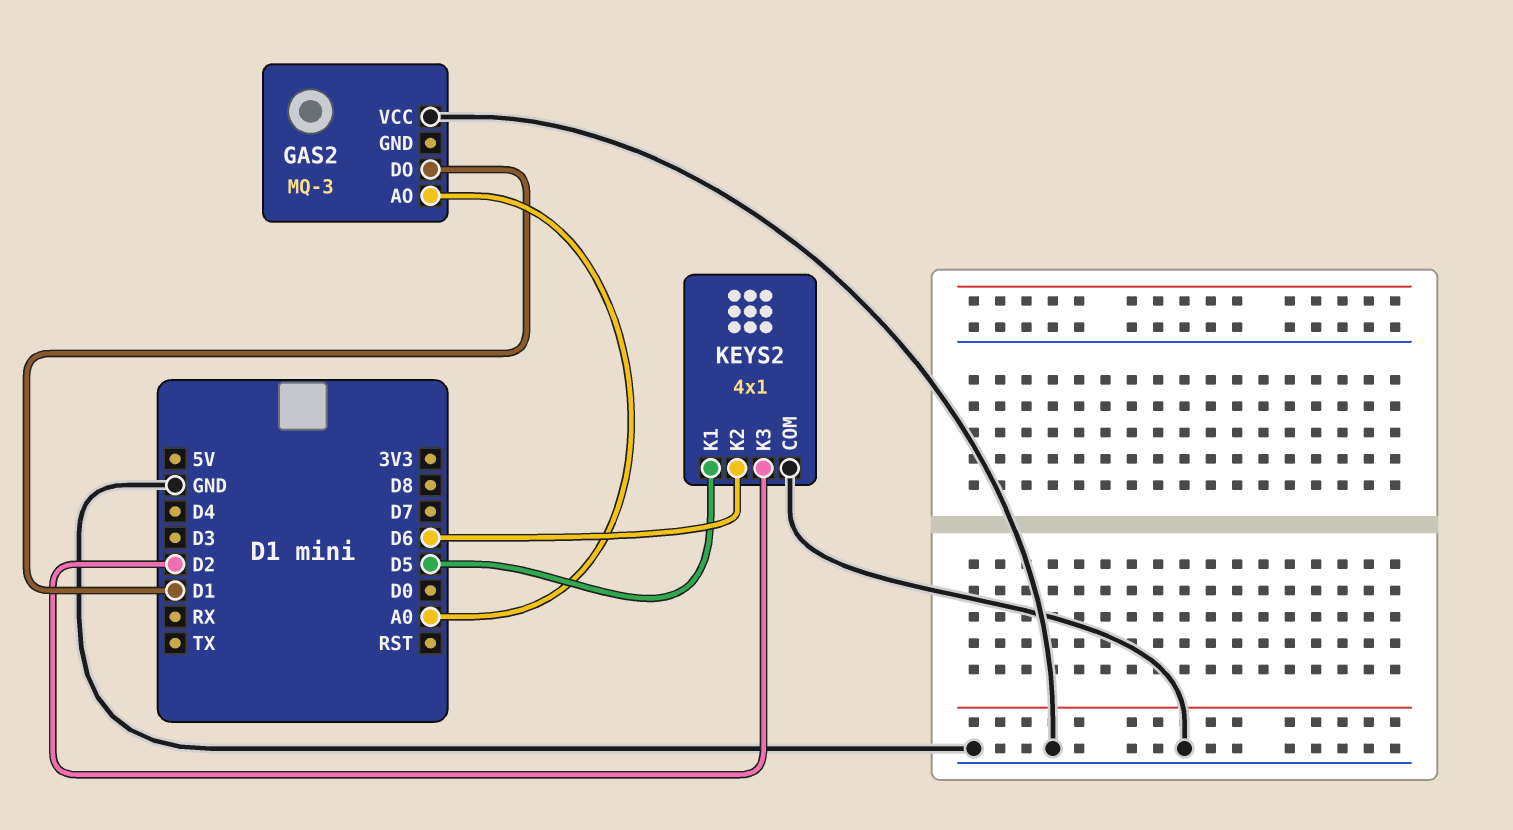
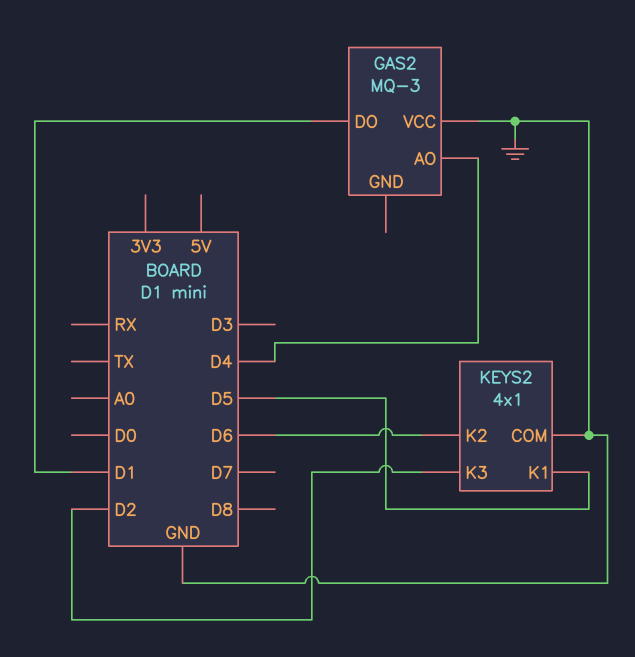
GAS2 pin AO: A0 -> D4

